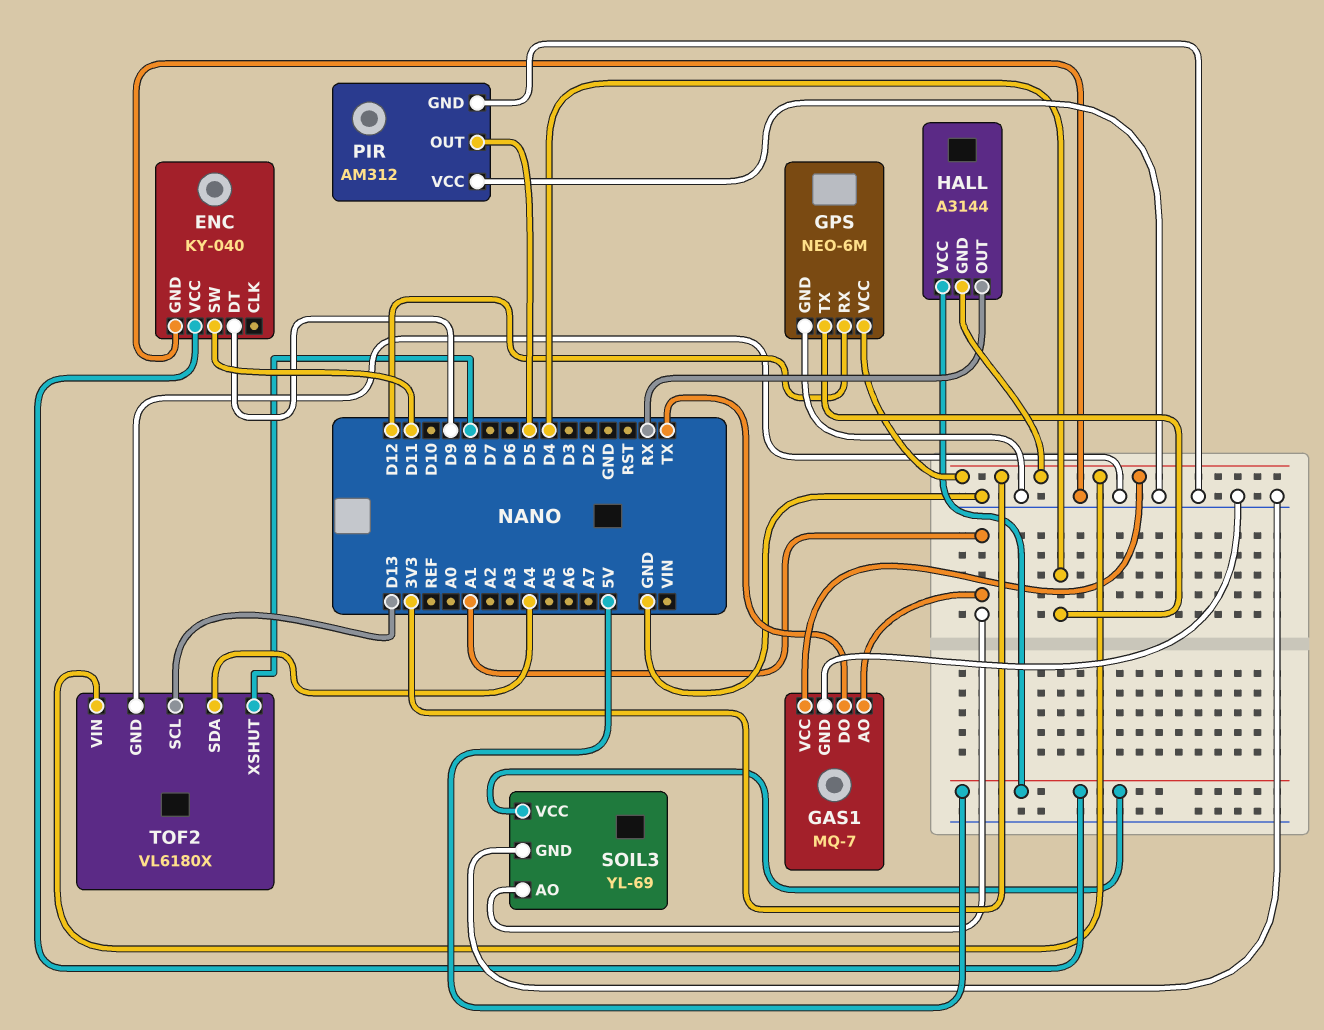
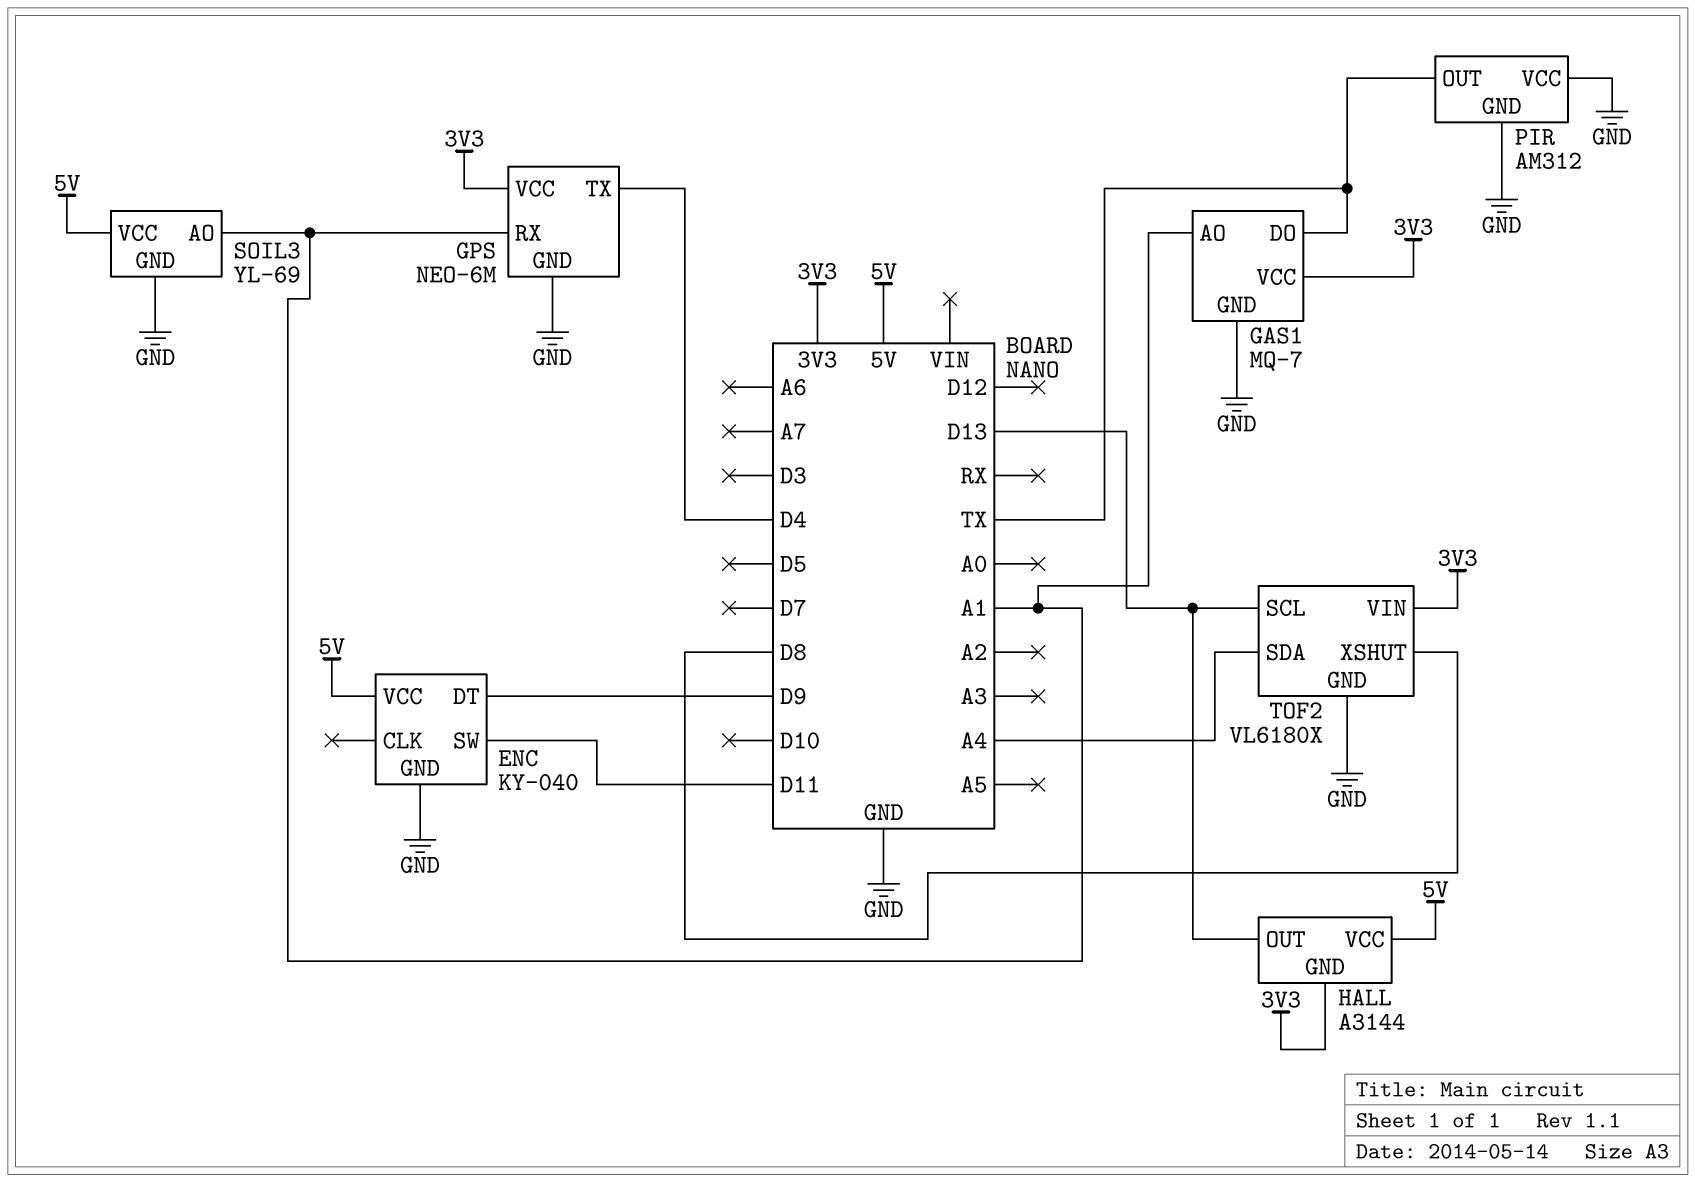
GPS pin RX: D12 -> A1
HALL pin OUT: RX -> D13
PIR pin OUT: D5 -> TX

